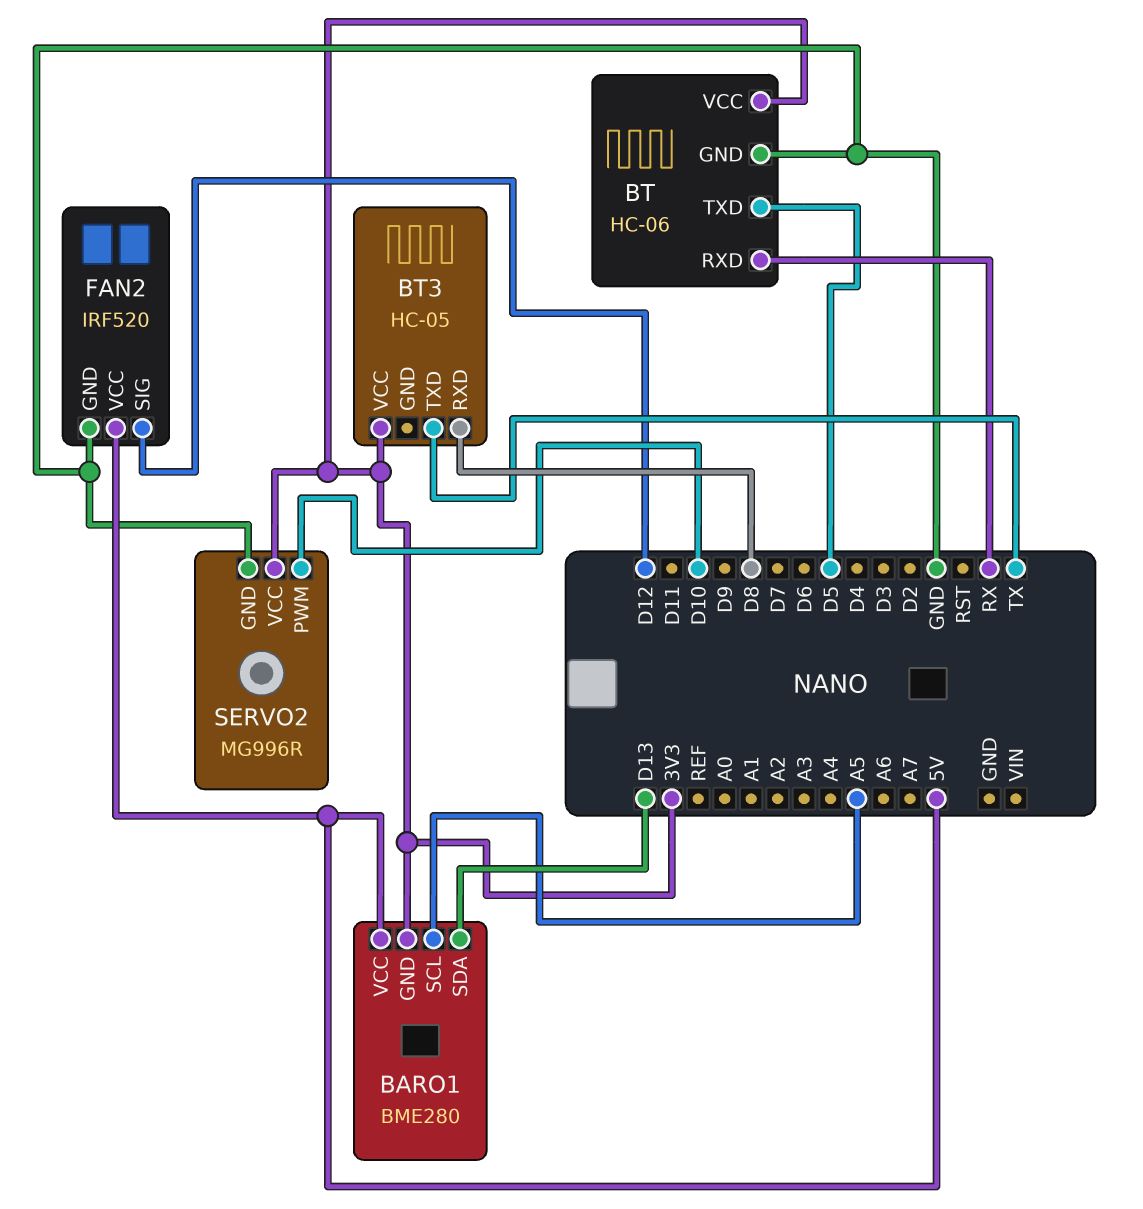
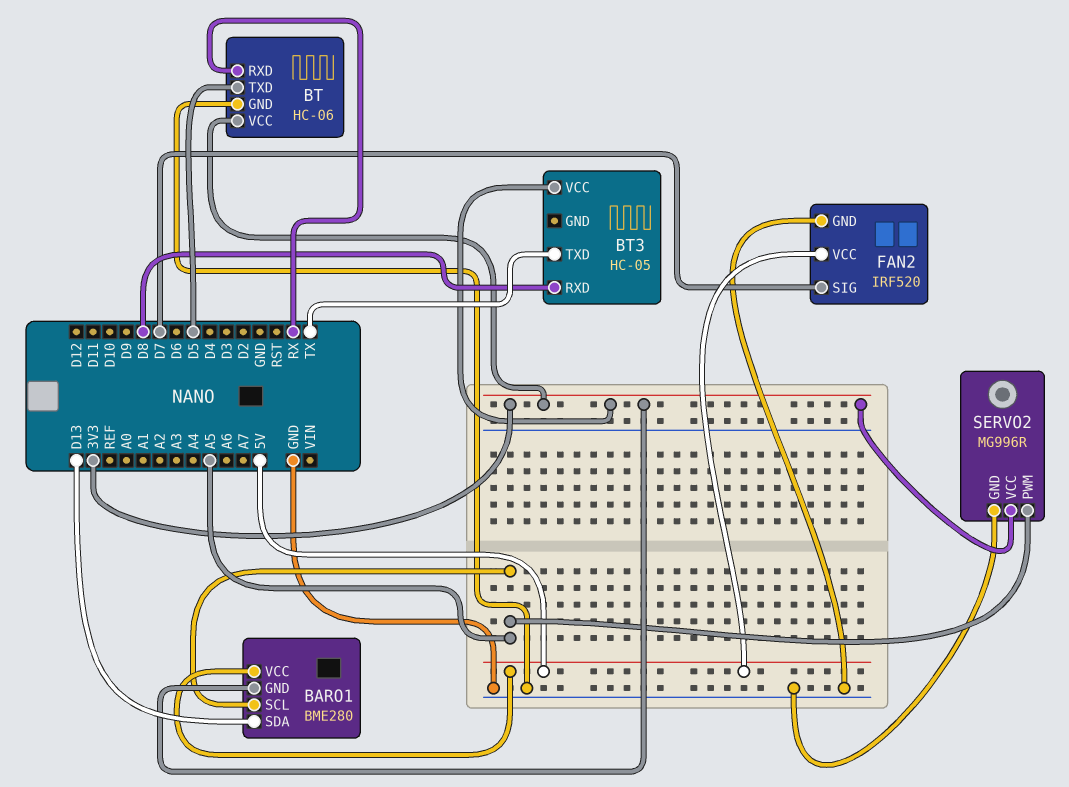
FAN2 pin SIG: D12 -> D7
SERVO2 pin PWM: D10 -> A5

